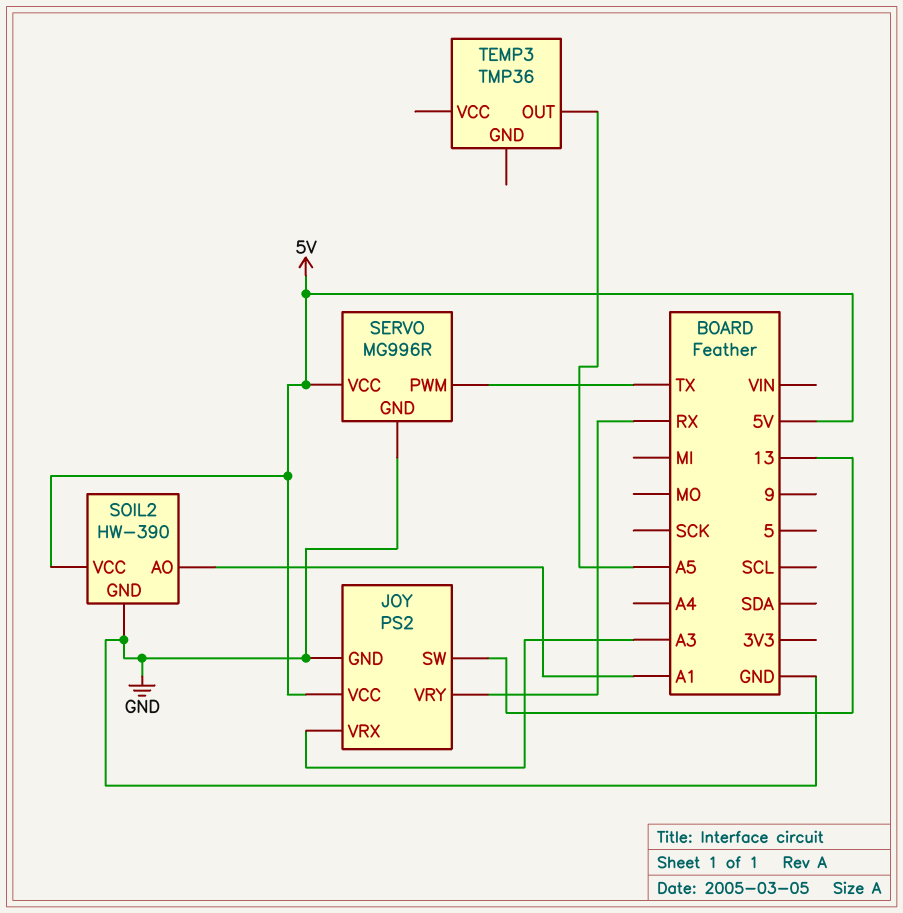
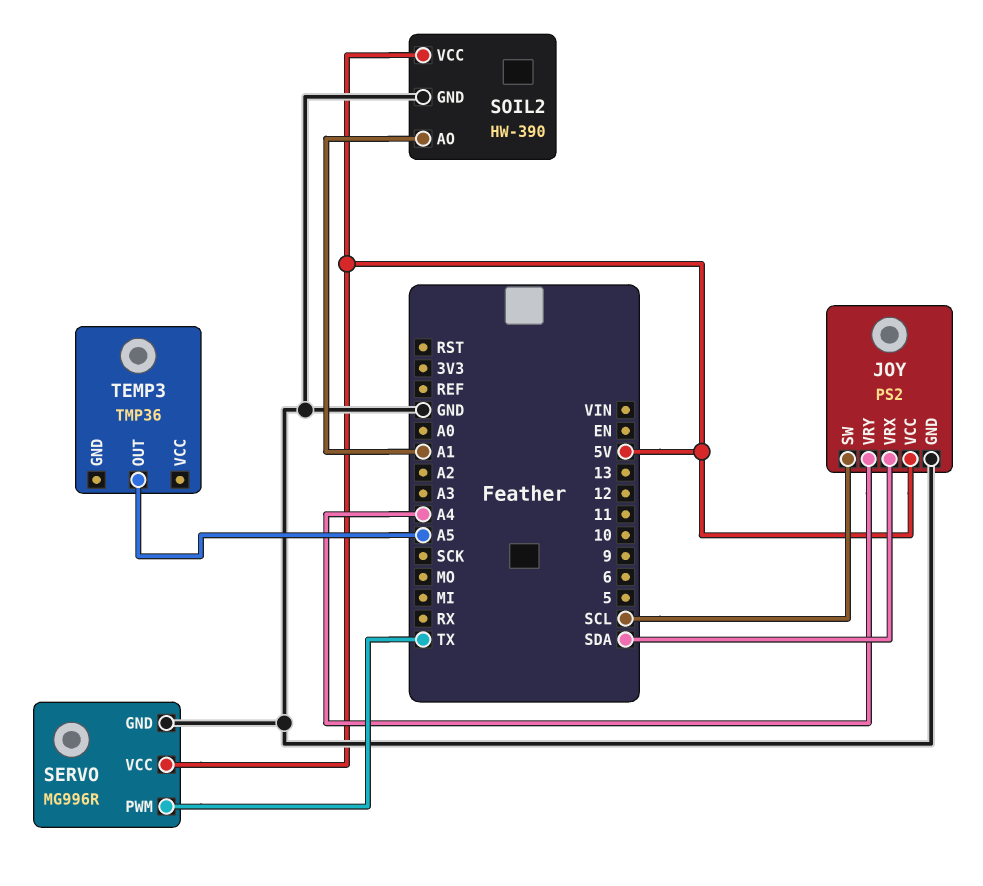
JOY pin SW: 13 -> SCL
JOY pin VRX: A3 -> SDA
JOY pin VRY: RX -> A4

